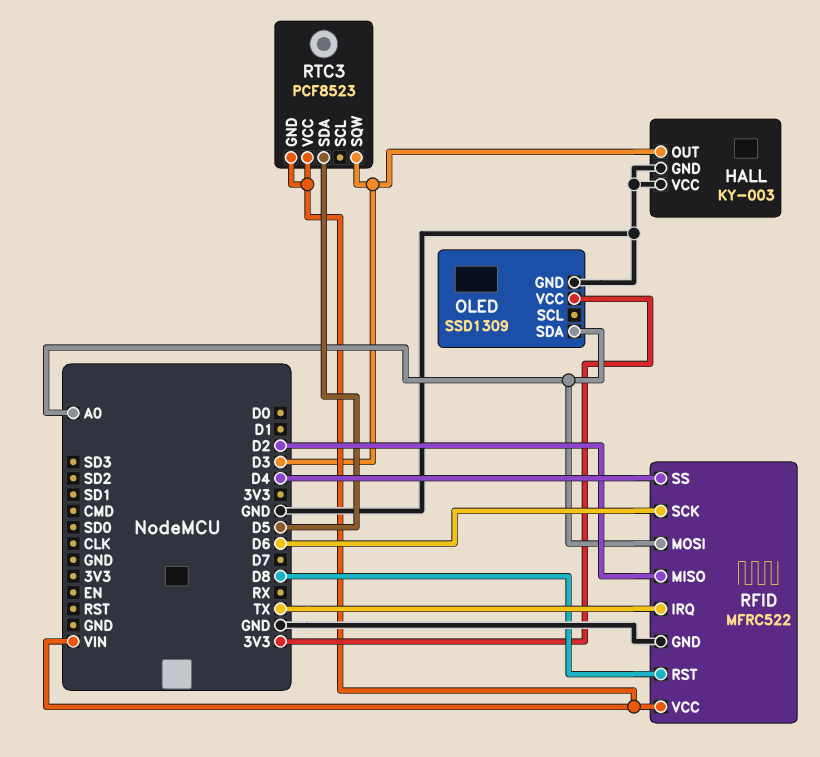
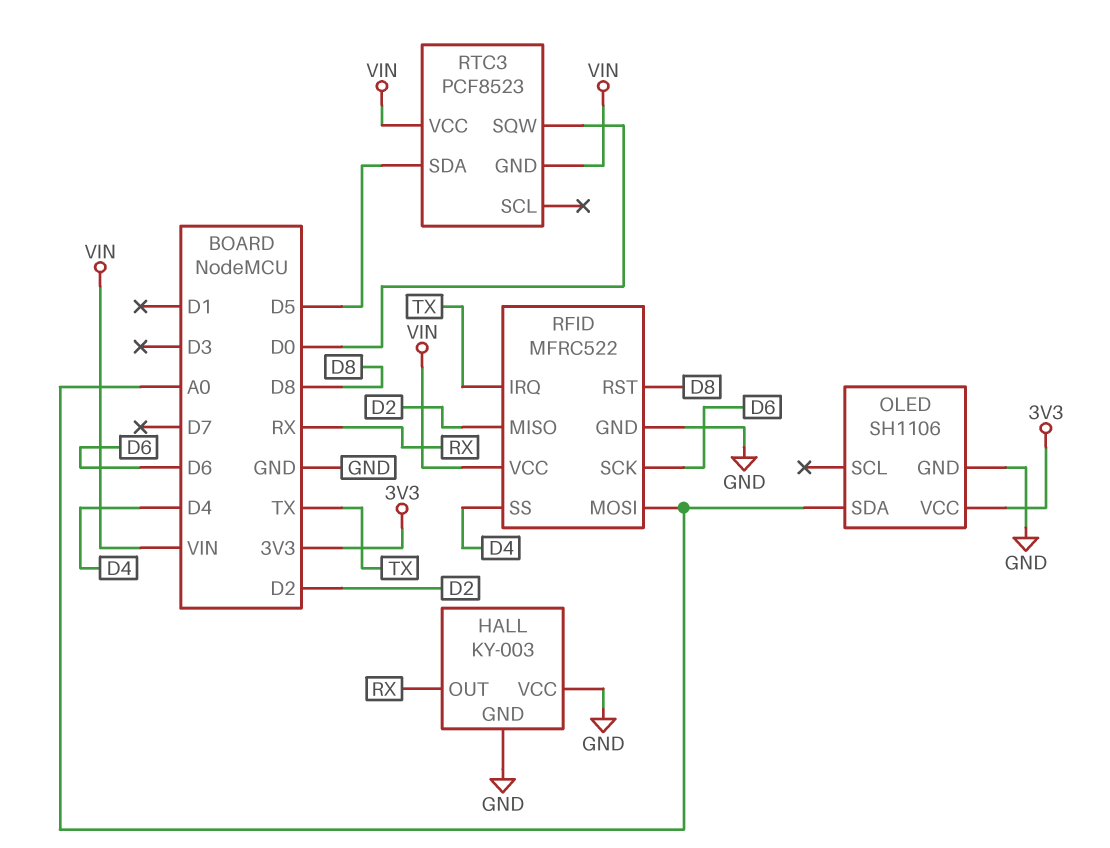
HALL pin OUT: D3 -> RX
OLED: SSD1309 -> SH1106
RTC3 pin SQW: D3 -> D0

